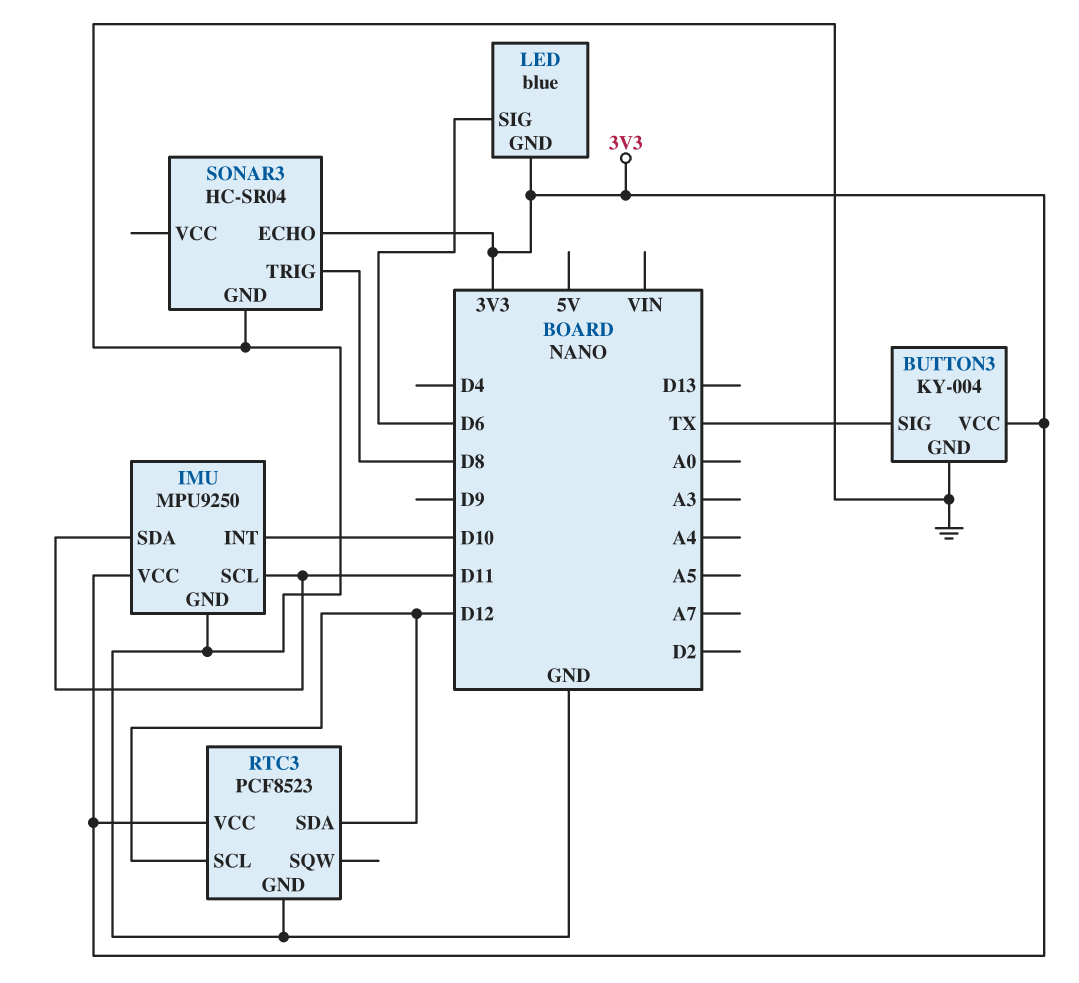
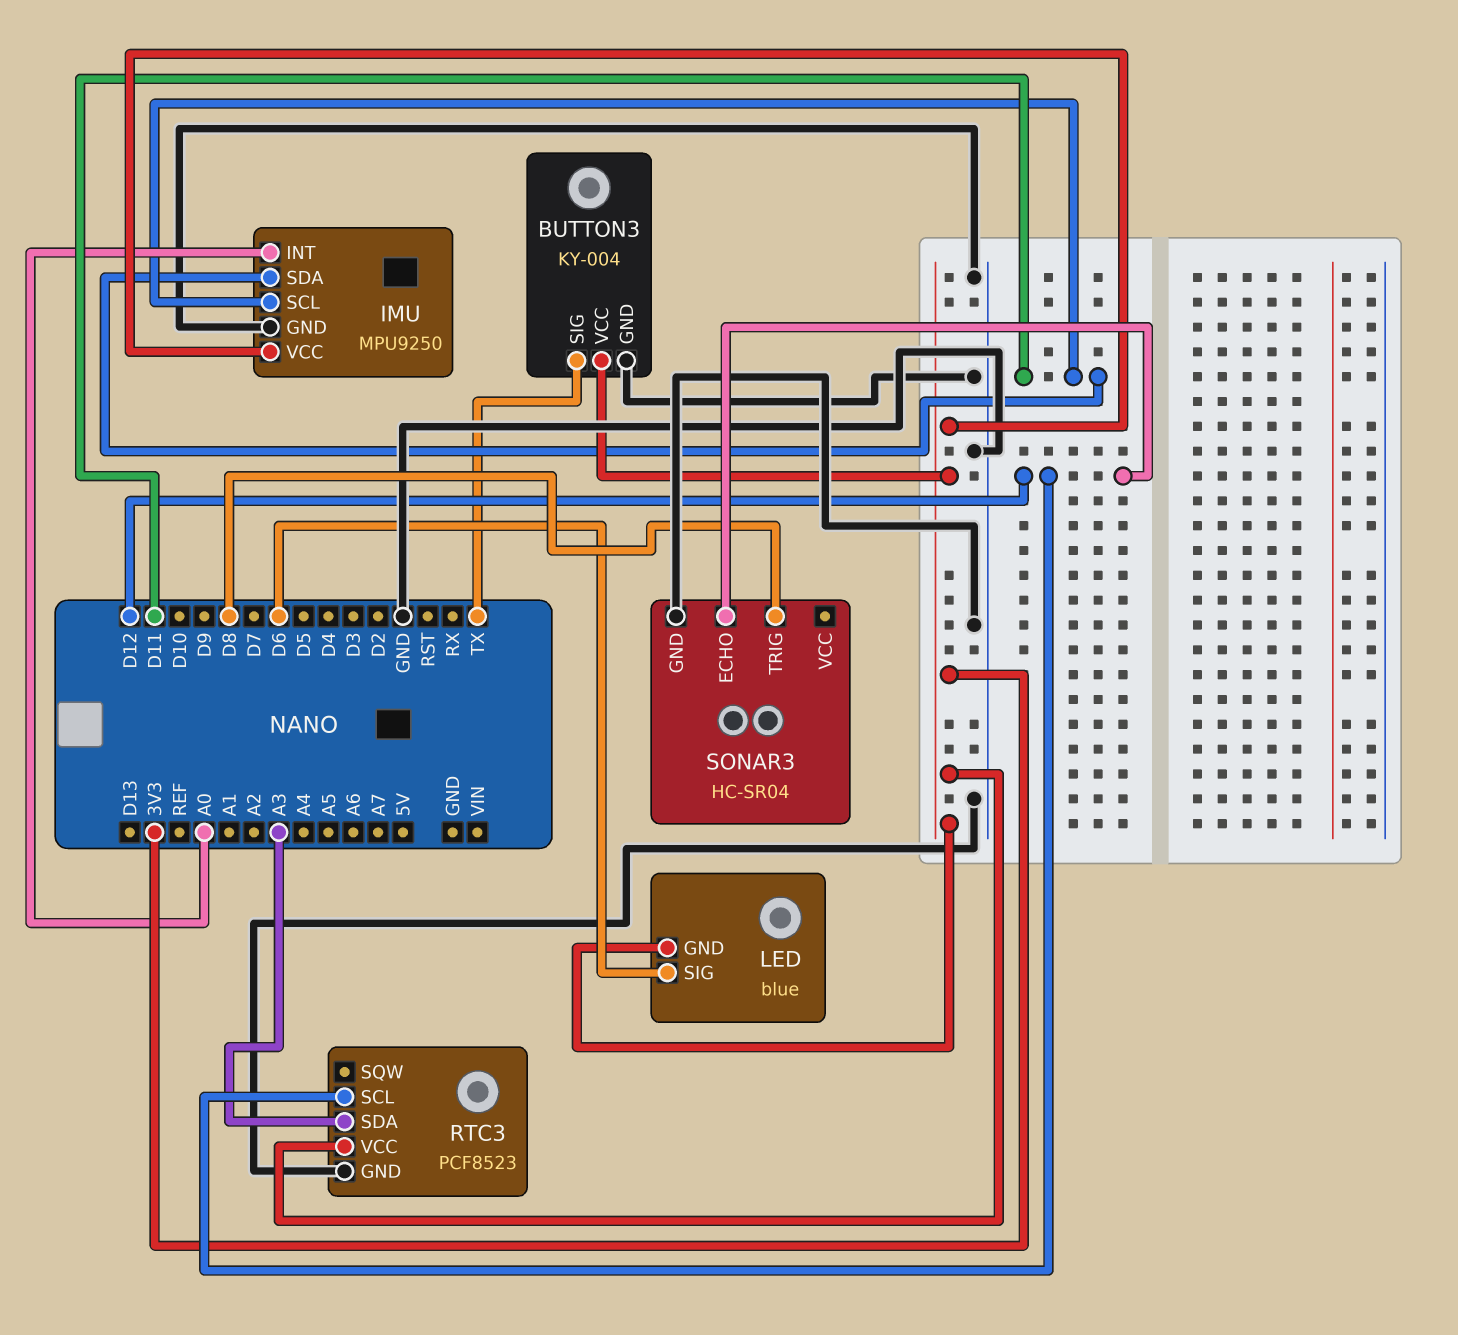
IMU pin INT: D10 -> A0
RTC3 pin SDA: D12 -> A3
SONAR3 pin ECHO: 3V3 -> D12

